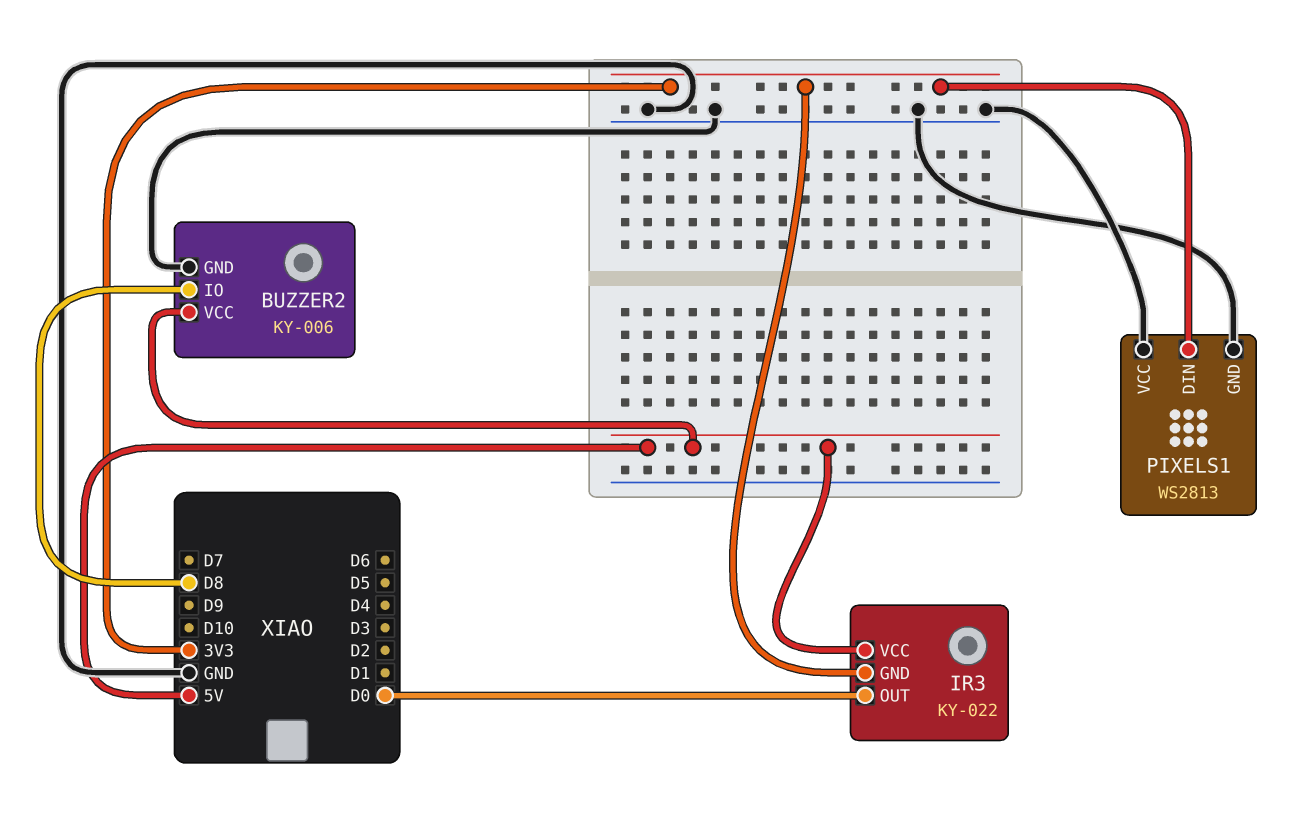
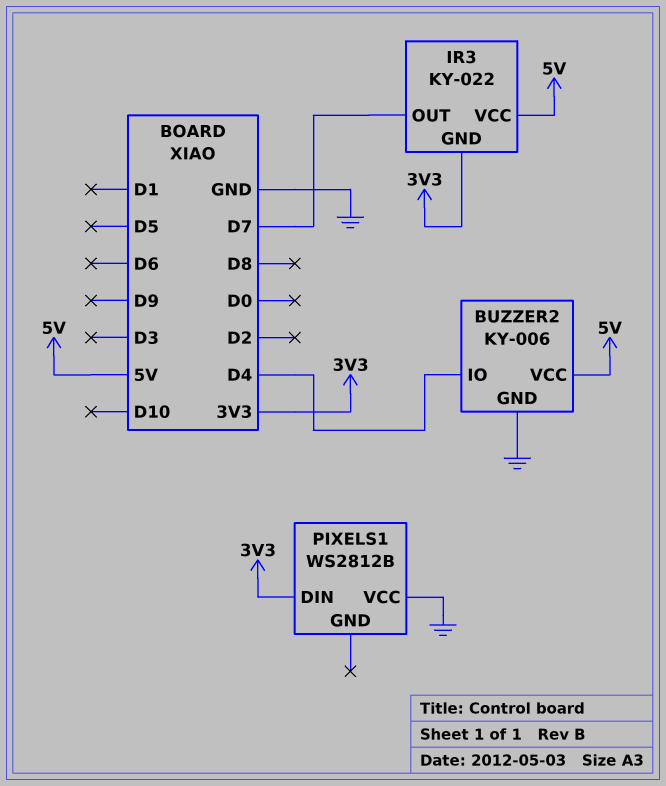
BUZZER2 pin IO: D8 -> D4
IR3 pin OUT: D0 -> D7
PIXELS1: WS2813 -> WS2812B
PIXELS1 pin GND: GND -> none

